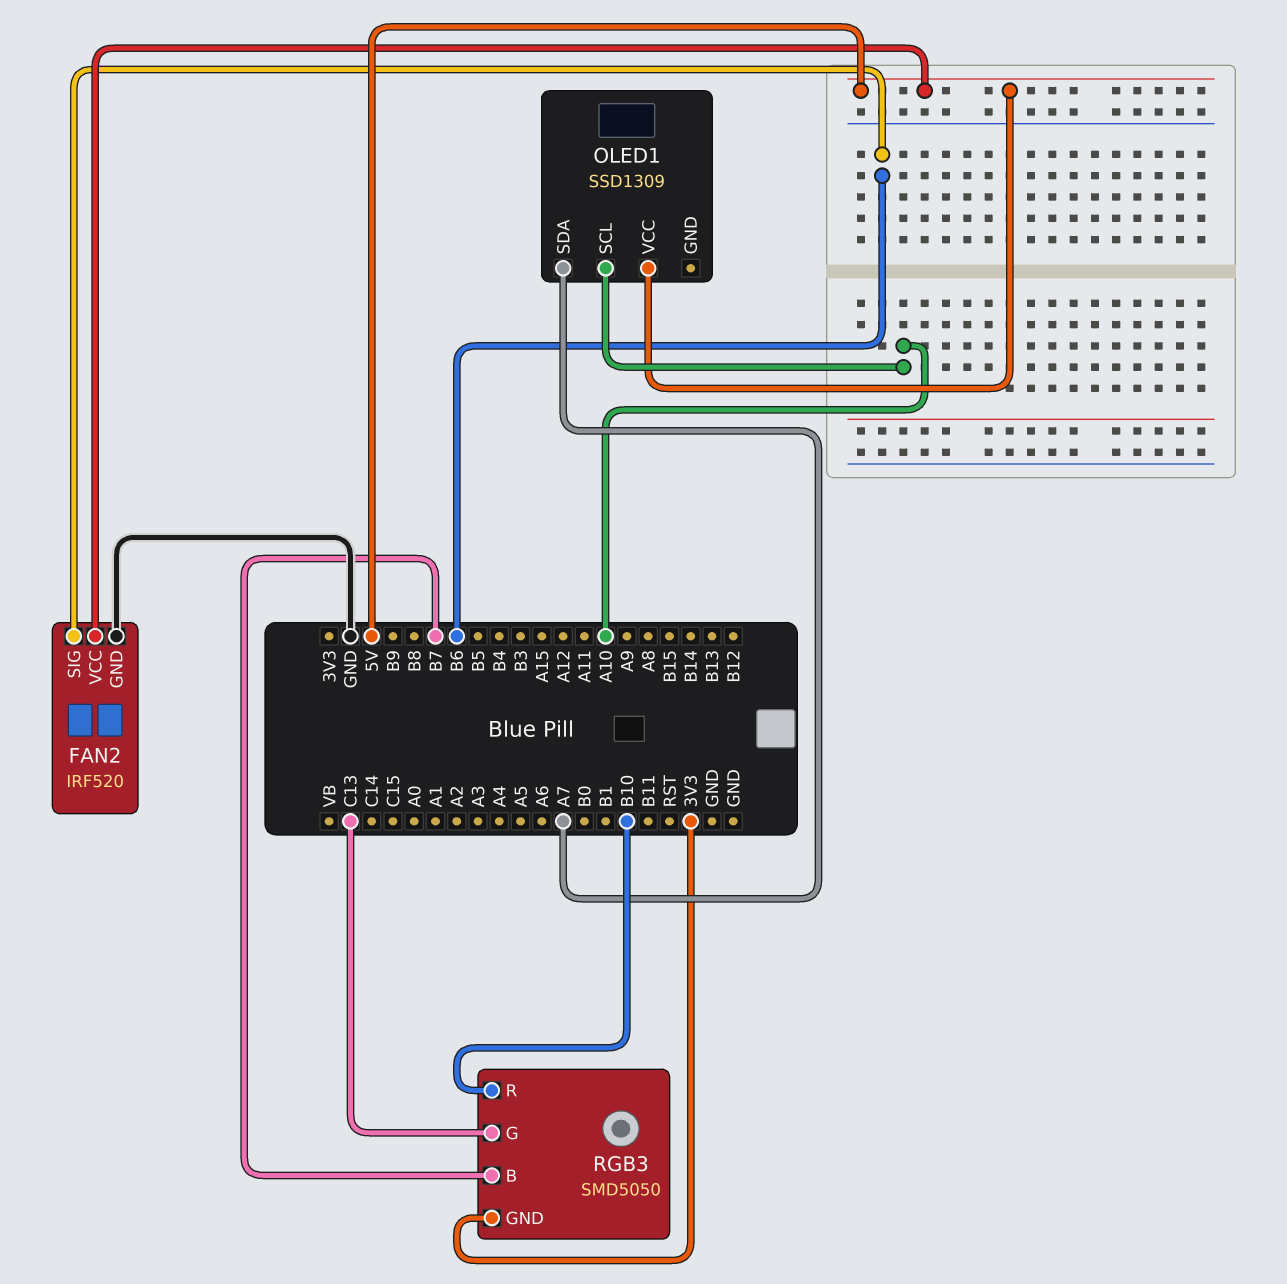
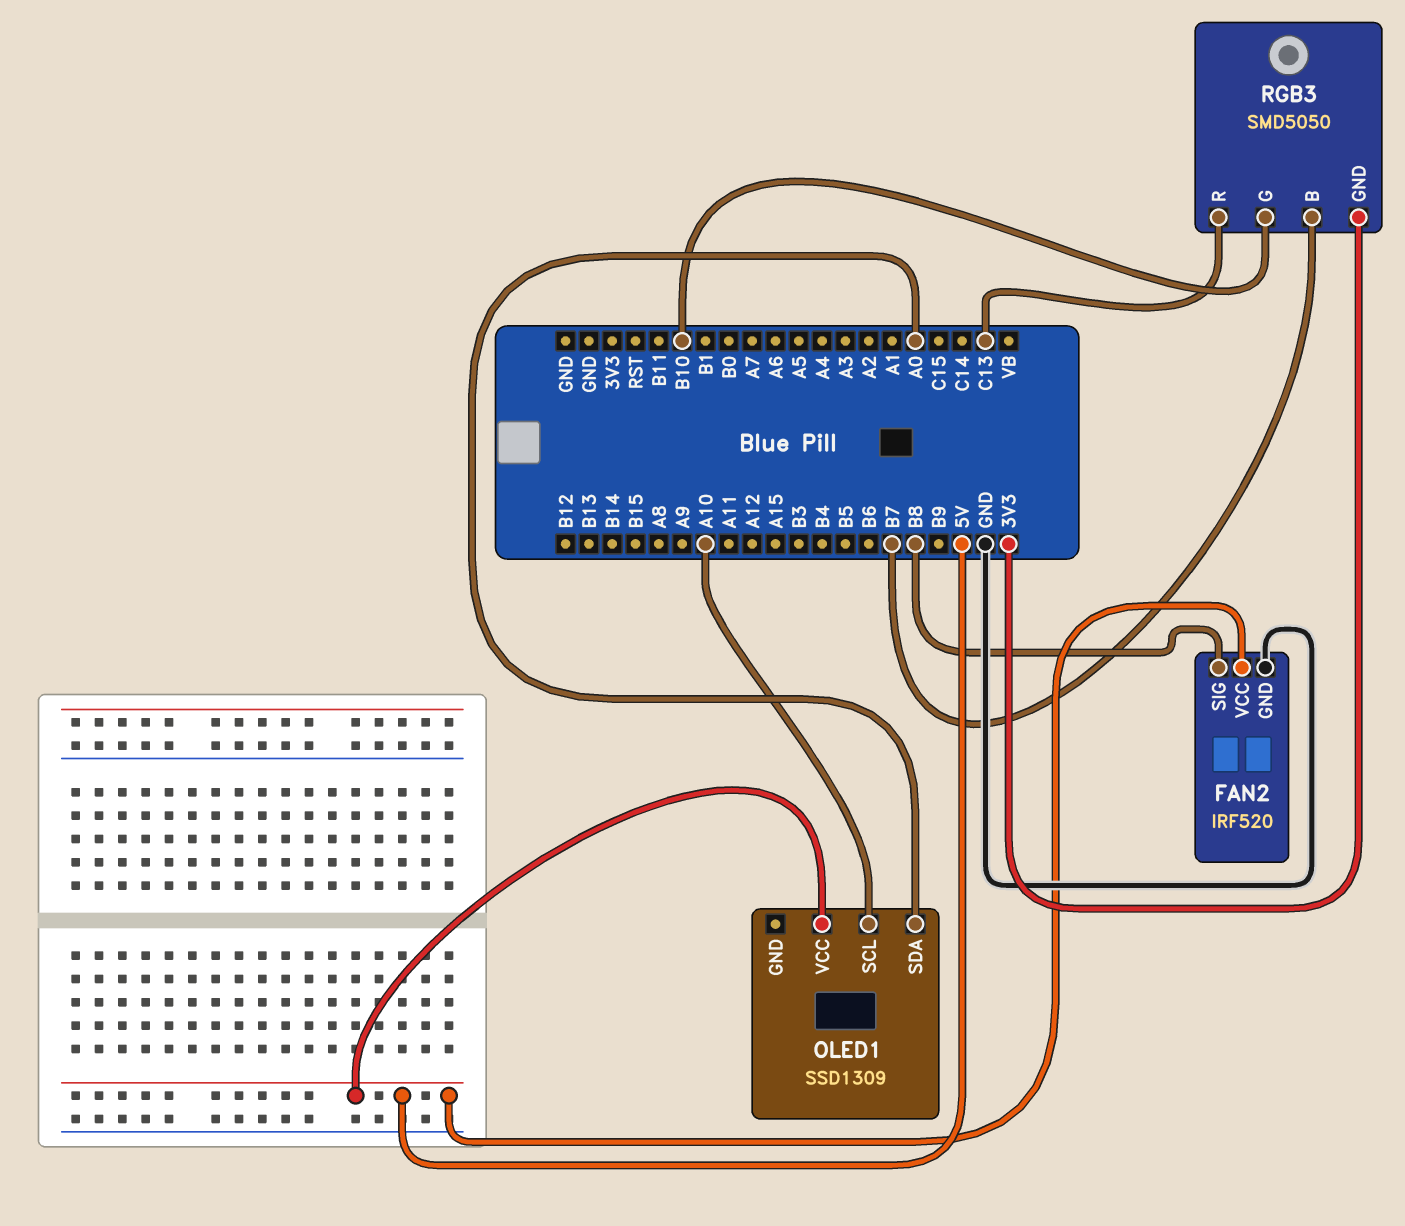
FAN2 pin SIG: B6 -> B8
OLED1 pin SDA: A7 -> A0
RGB3 pin G: C13 -> B10
RGB3 pin R: B10 -> C13

